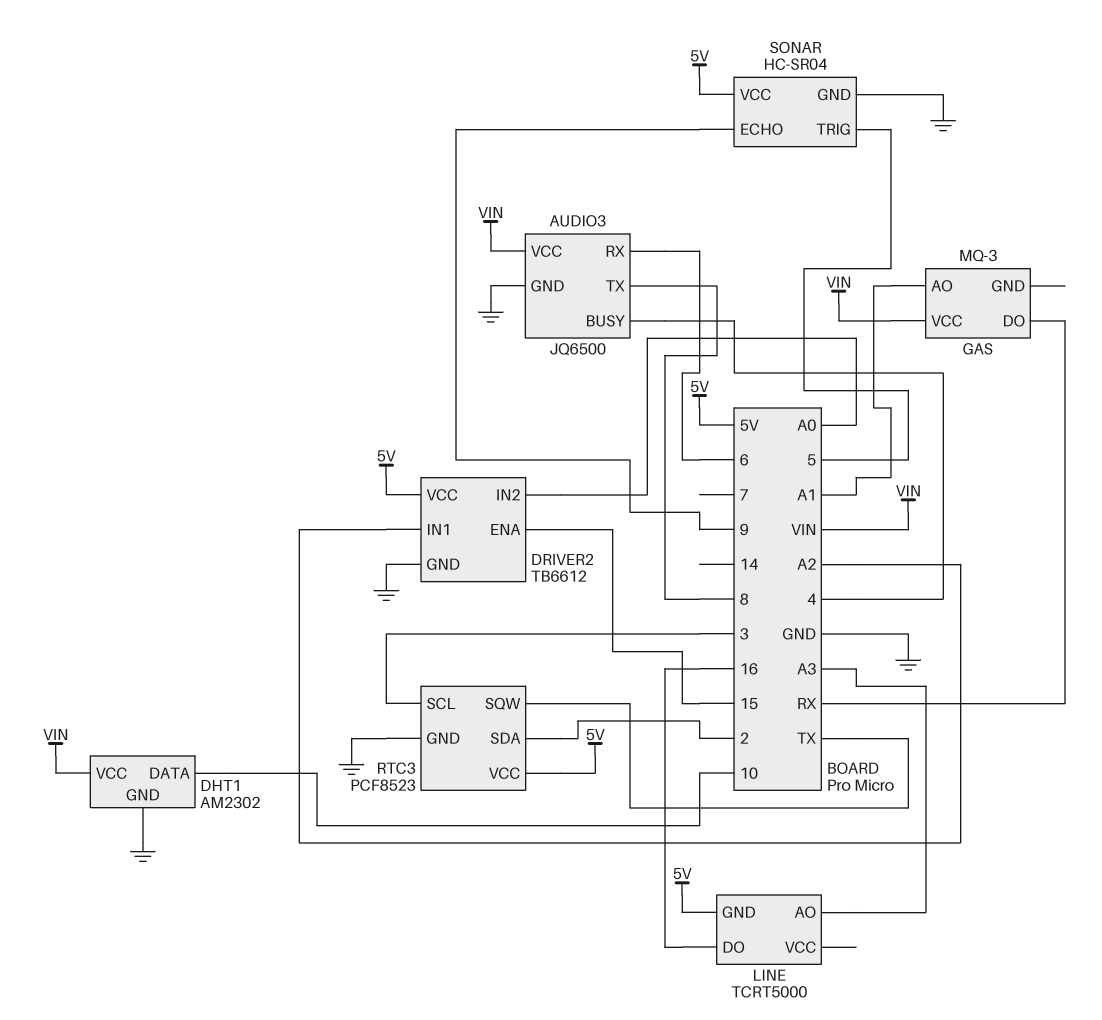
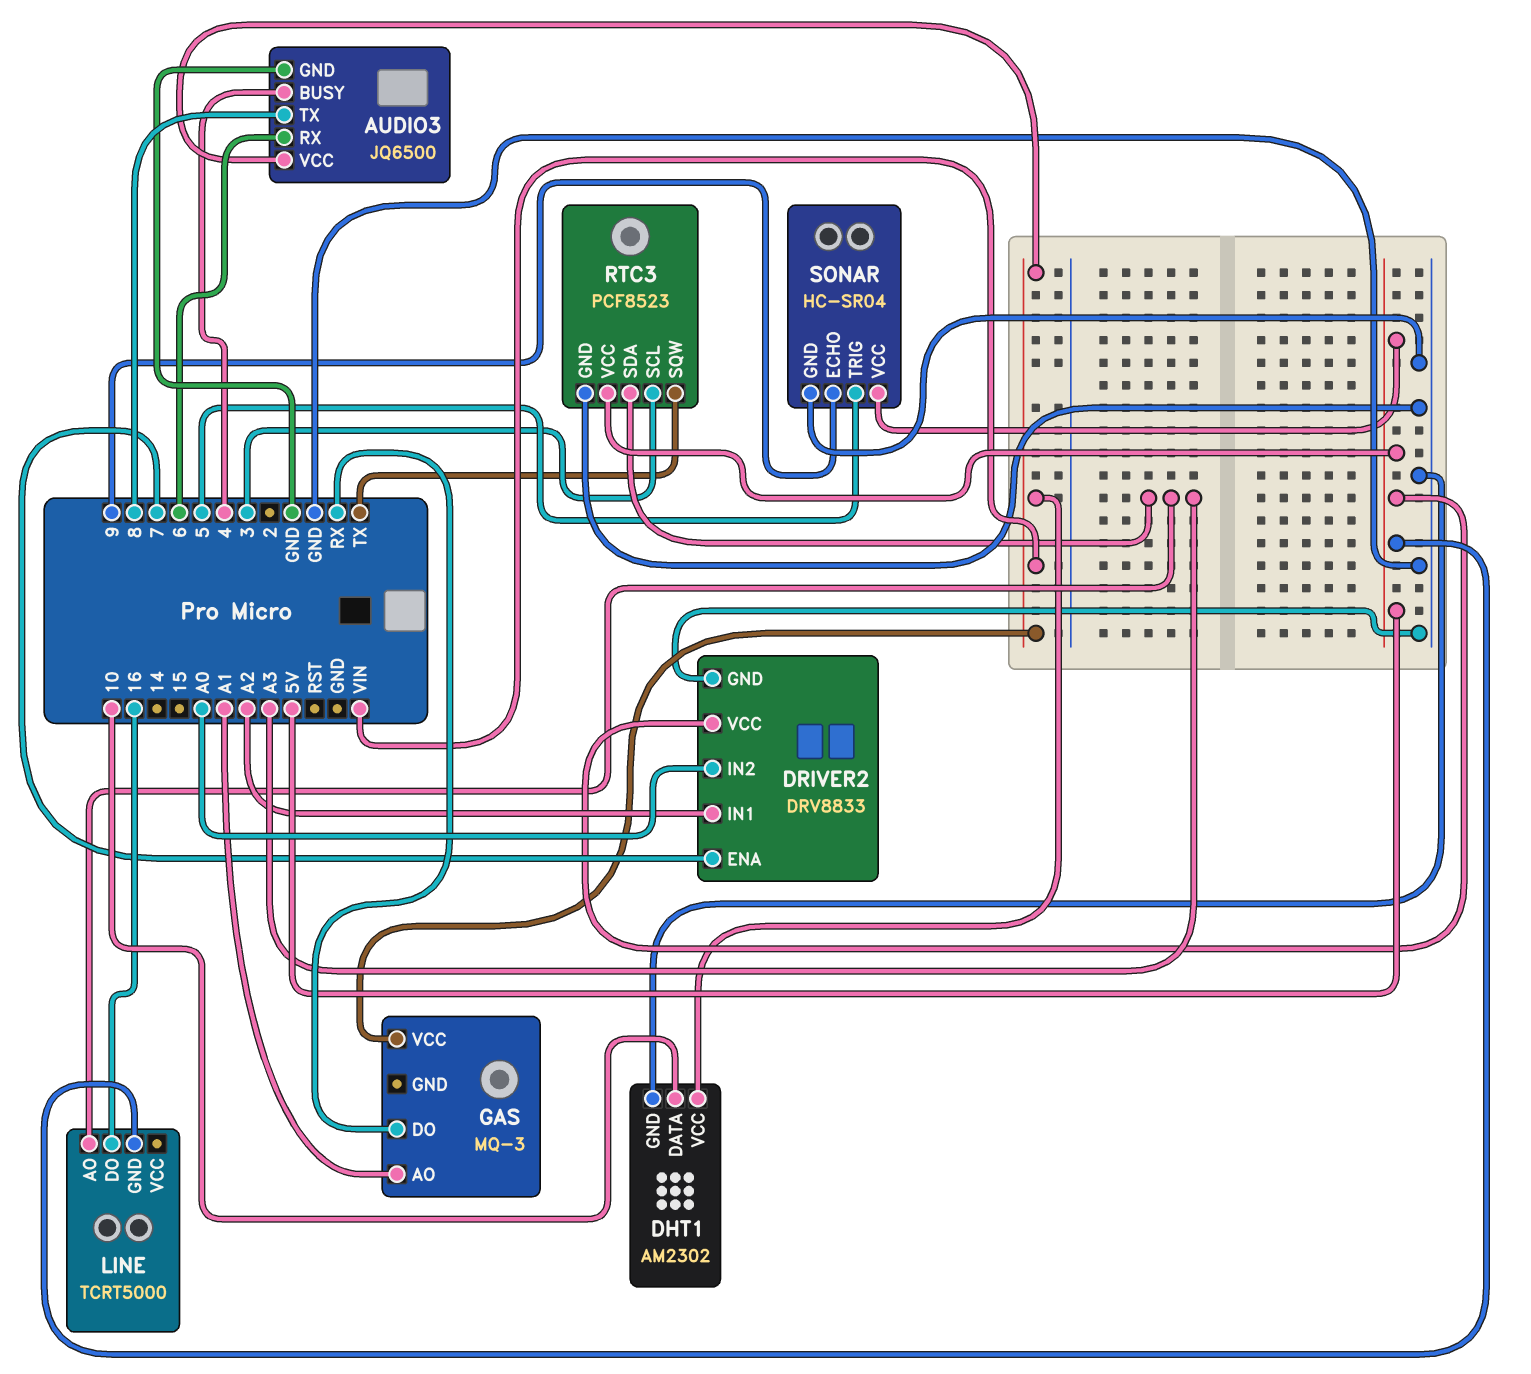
DRIVER2: TB6612 -> DRV8833
DRIVER2 pin ENA: 15 -> 7
RTC3 pin SDA: 2 -> A3

